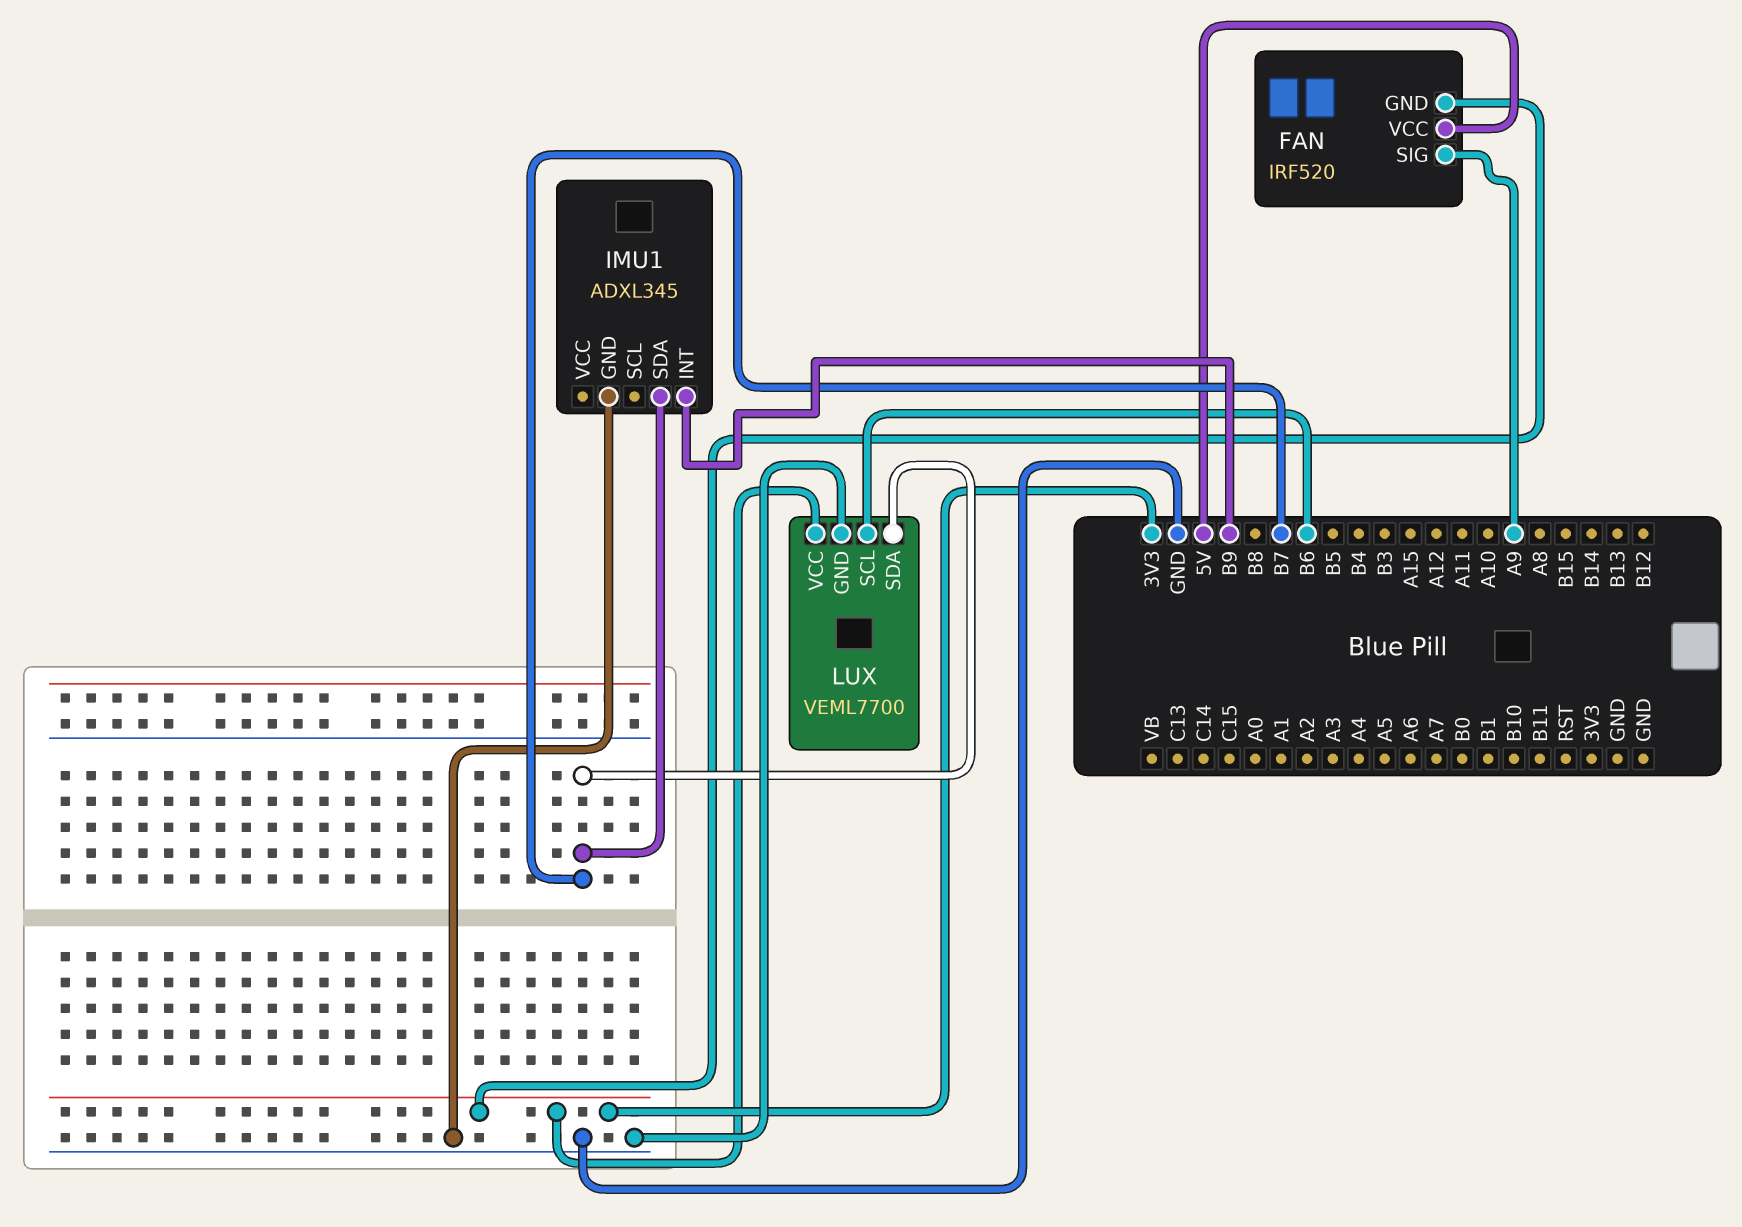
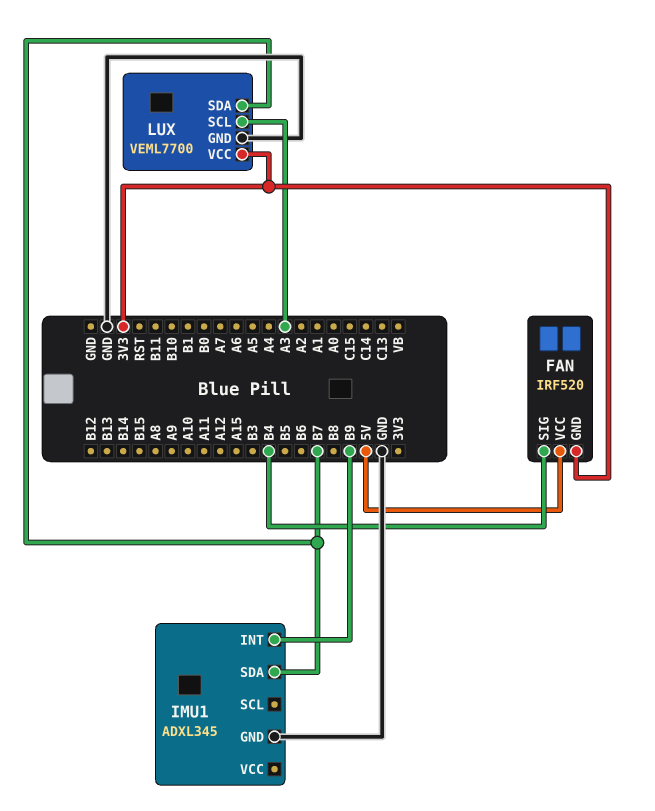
FAN pin SIG: A9 -> B4
LUX pin SCL: B6 -> A3

